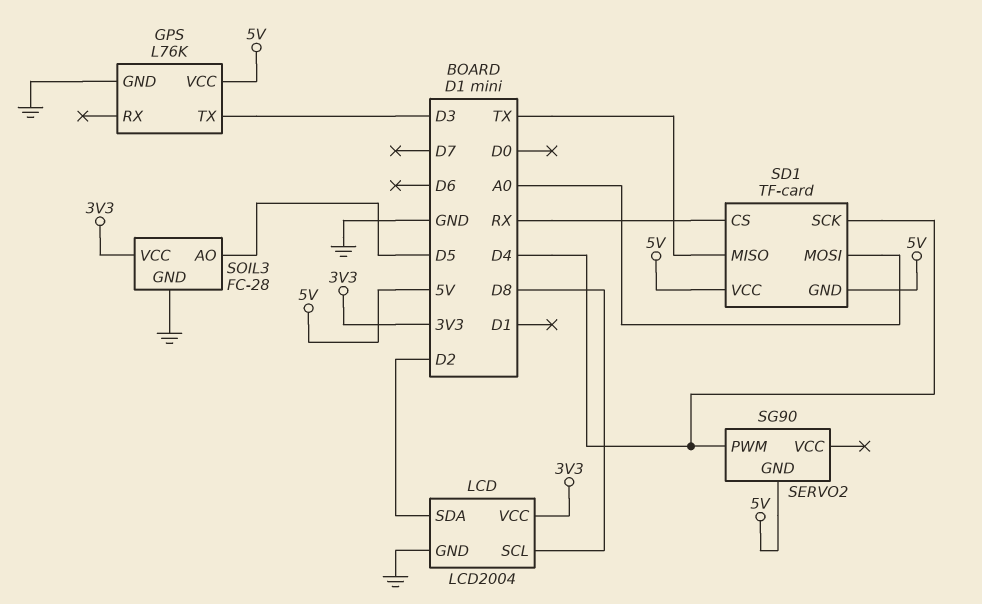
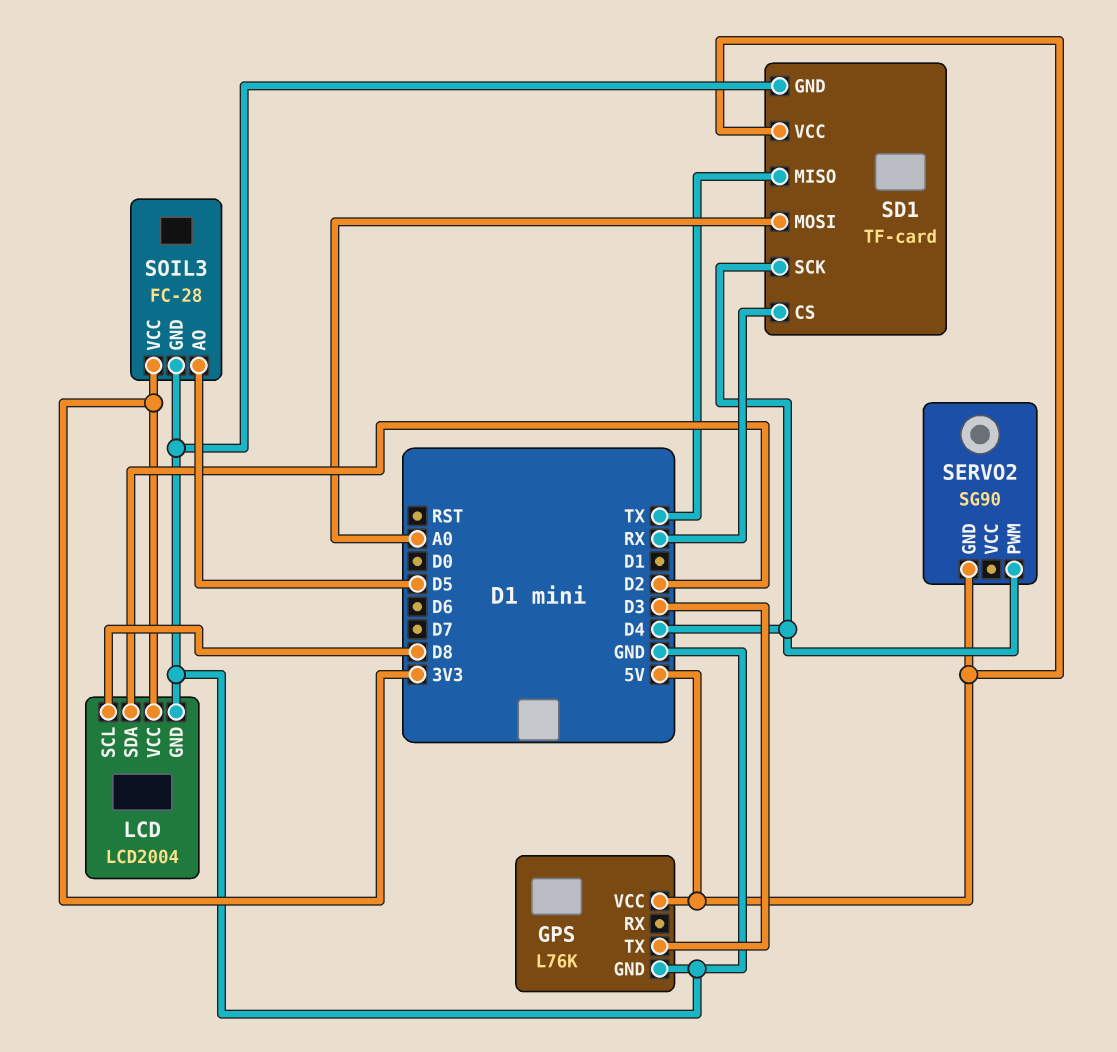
SD1 pin GND: 5V -> GND

